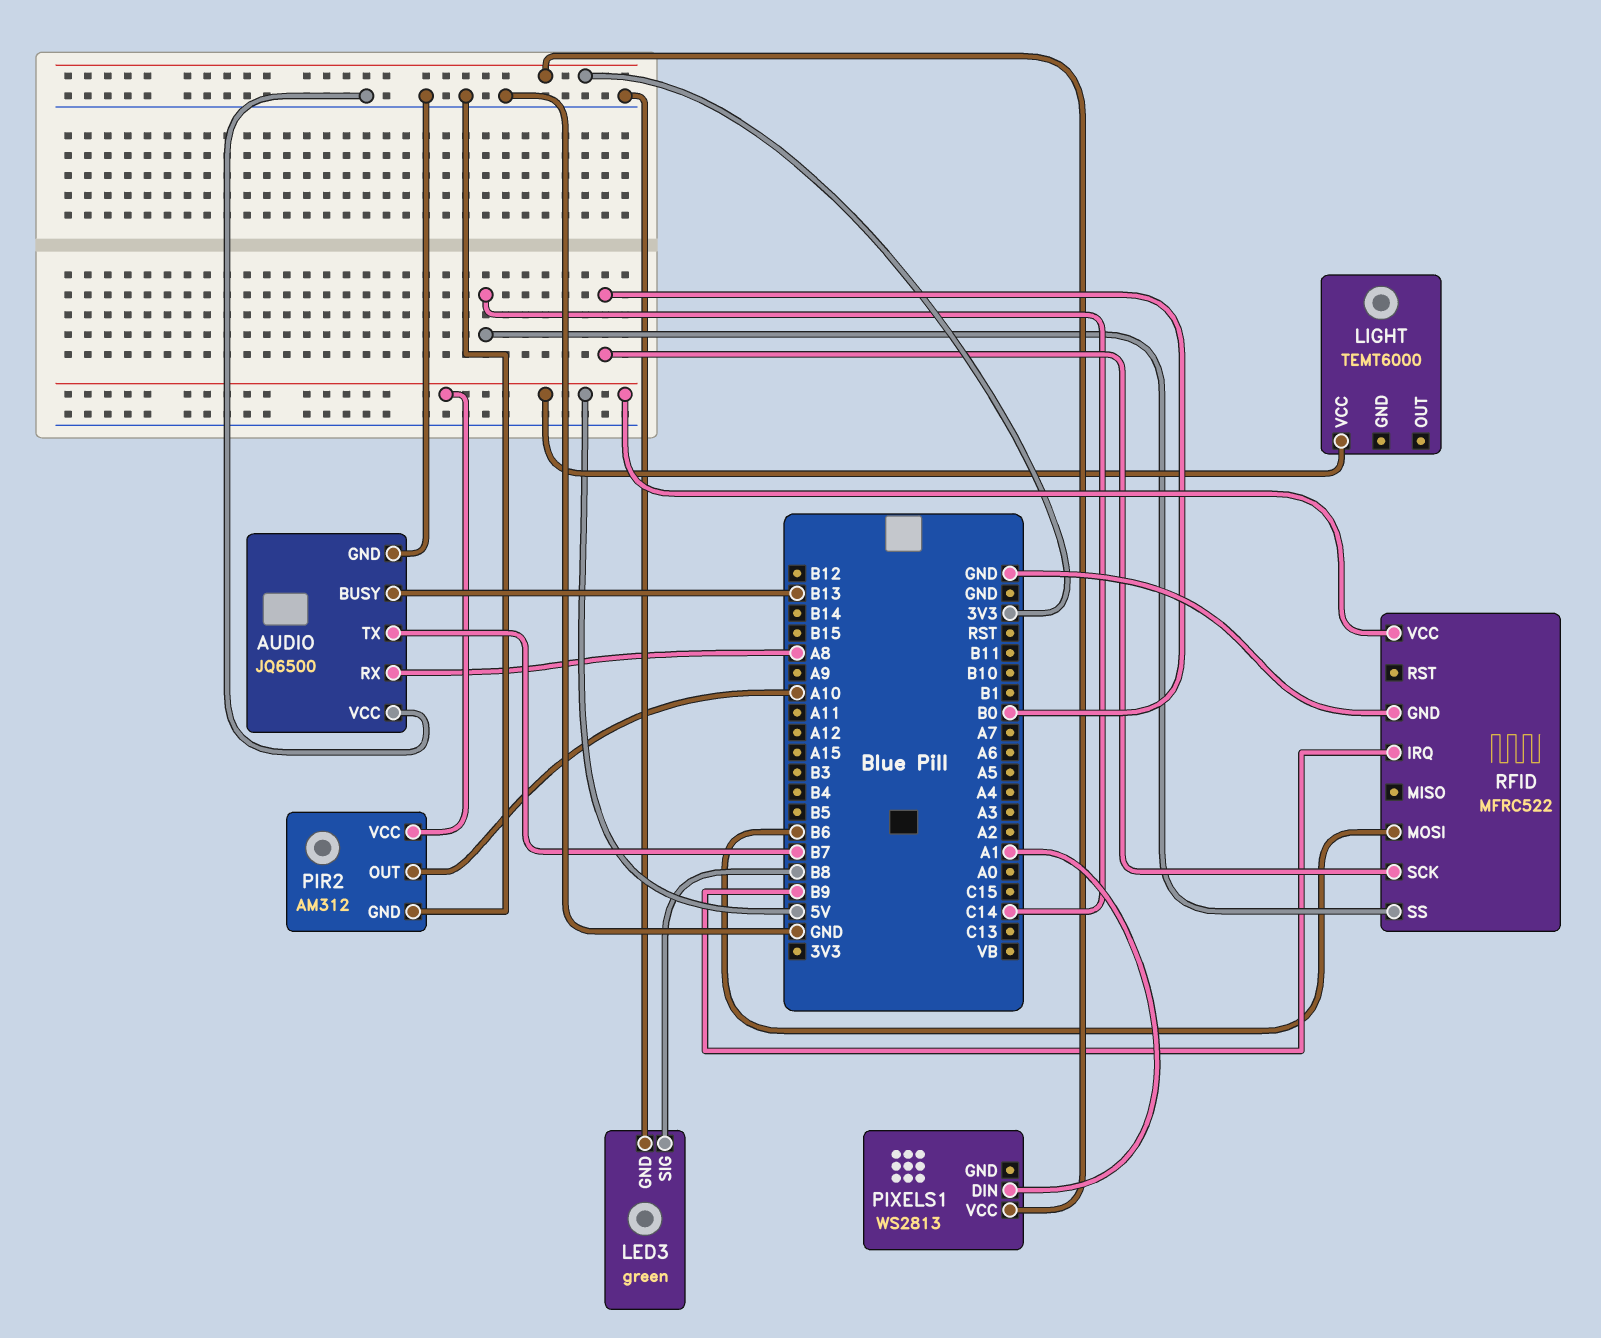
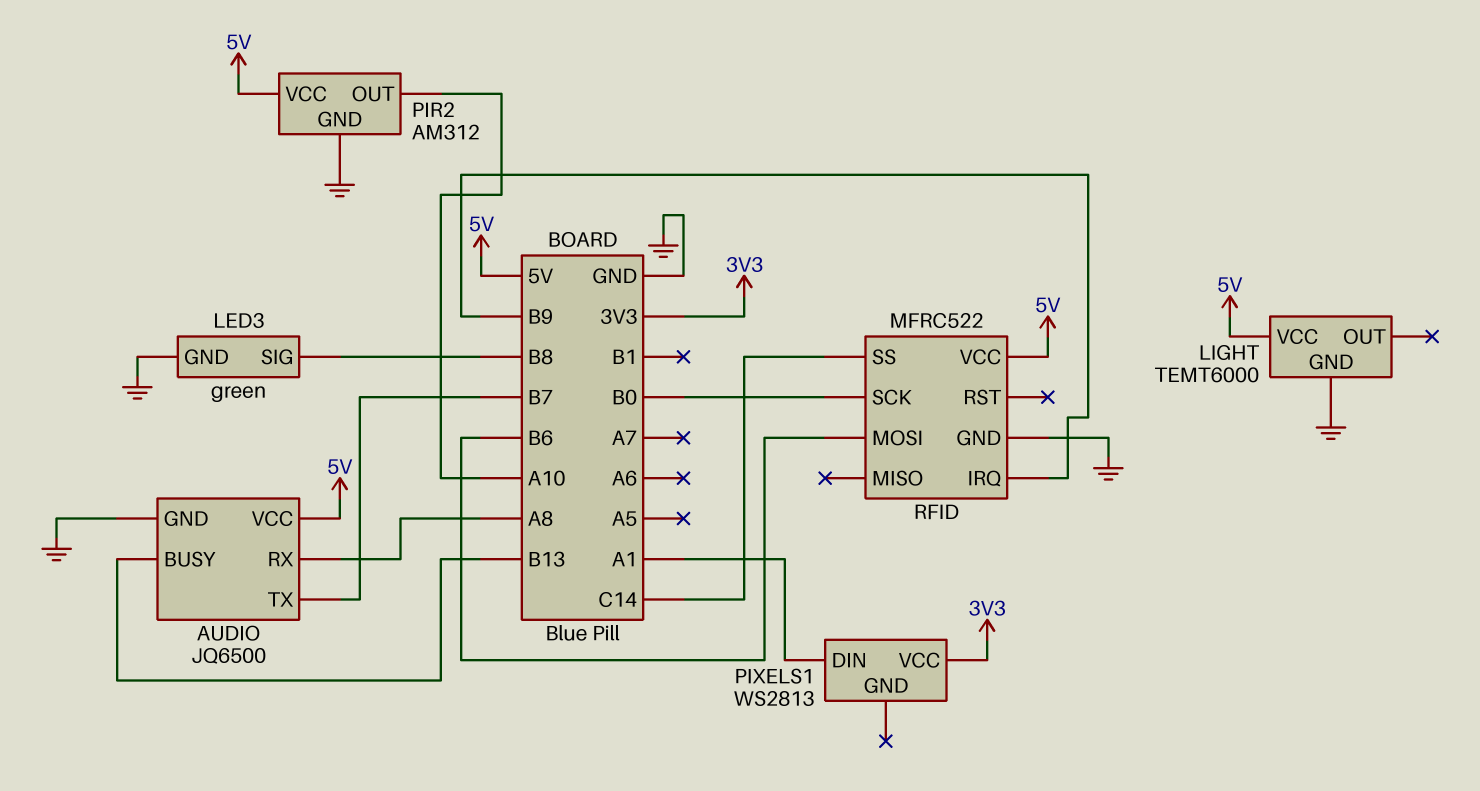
AUDIO pin VCC: GND -> 5V
LIGHT pin GND: none -> GND

